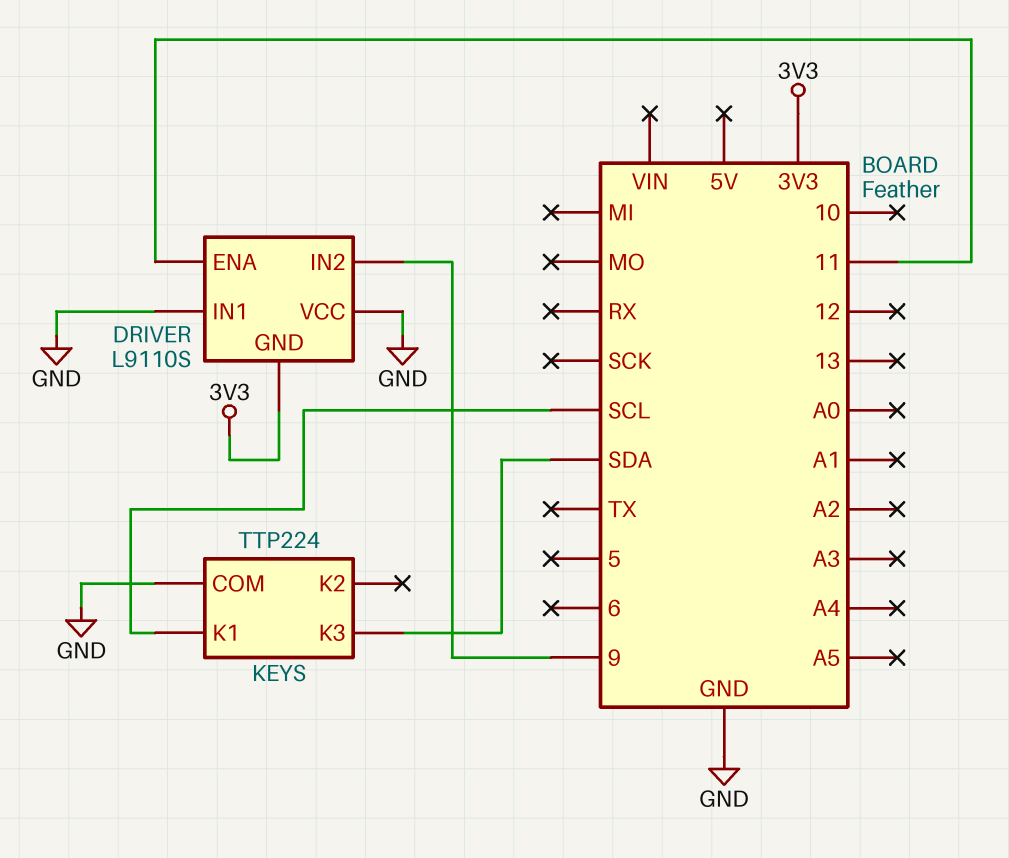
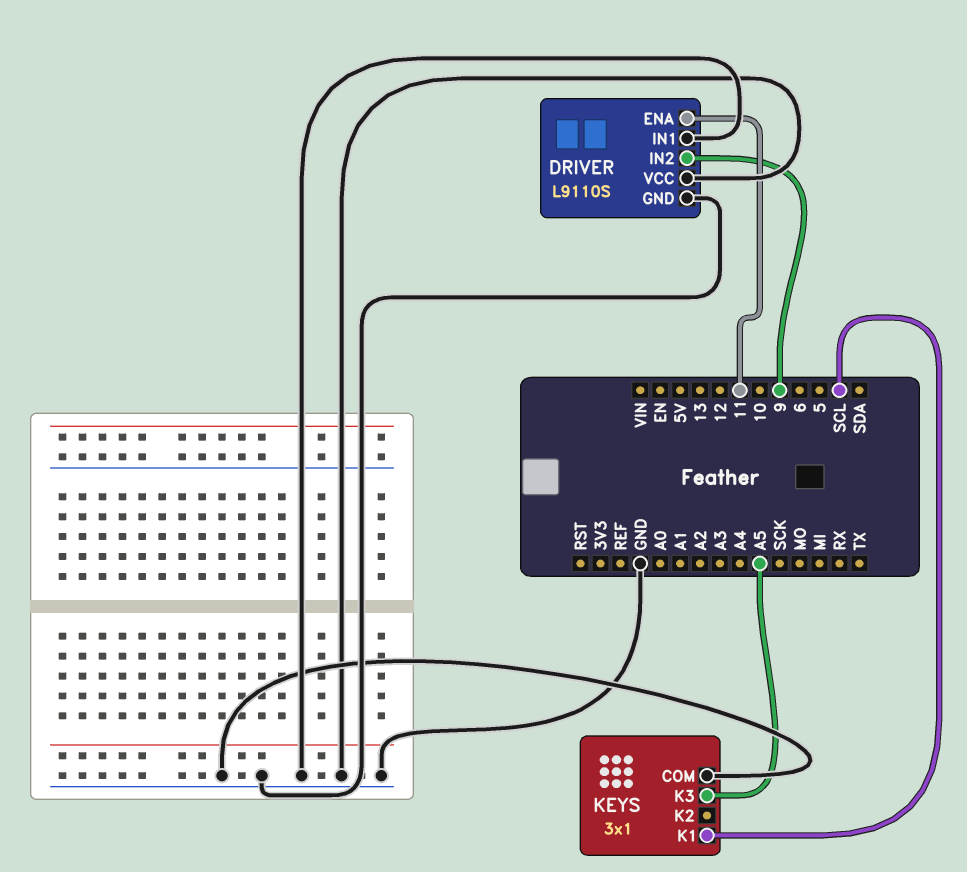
DRIVER pin GND: 3V3 -> GND
KEYS: TTP224 -> 3x1
KEYS pin K3: SDA -> A5

